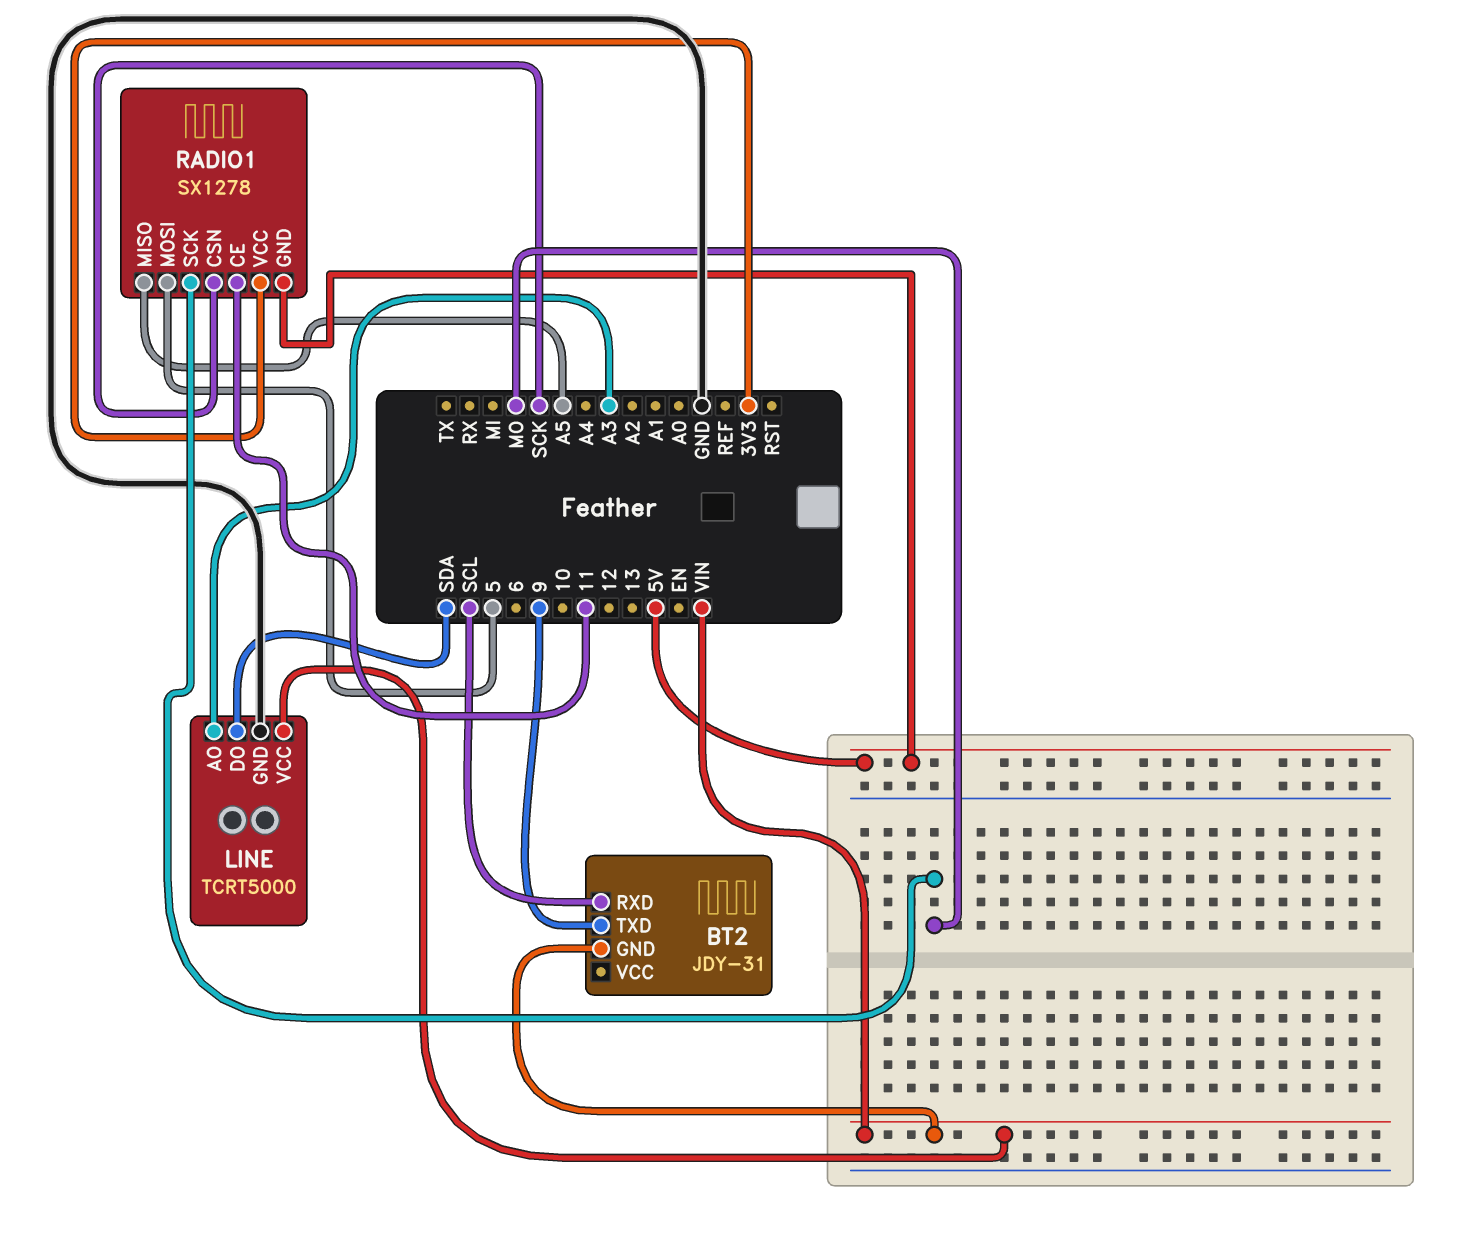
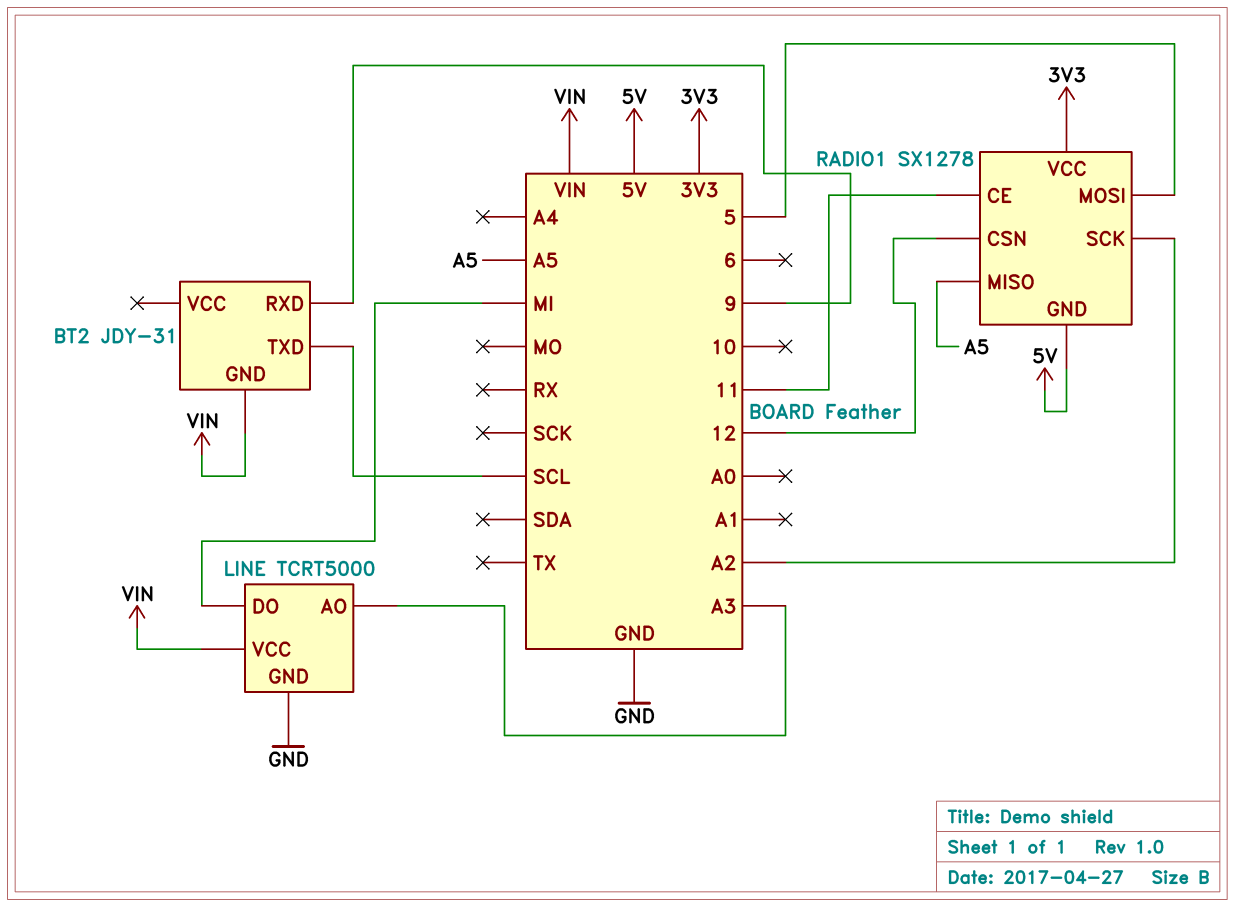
BT2 pin RXD: SCL -> 9
BT2 pin TXD: 9 -> SCL
LINE pin DO: SDA -> MI
RADIO1 pin CSN: SCK -> 12
RADIO1 pin SCK: MO -> A2

